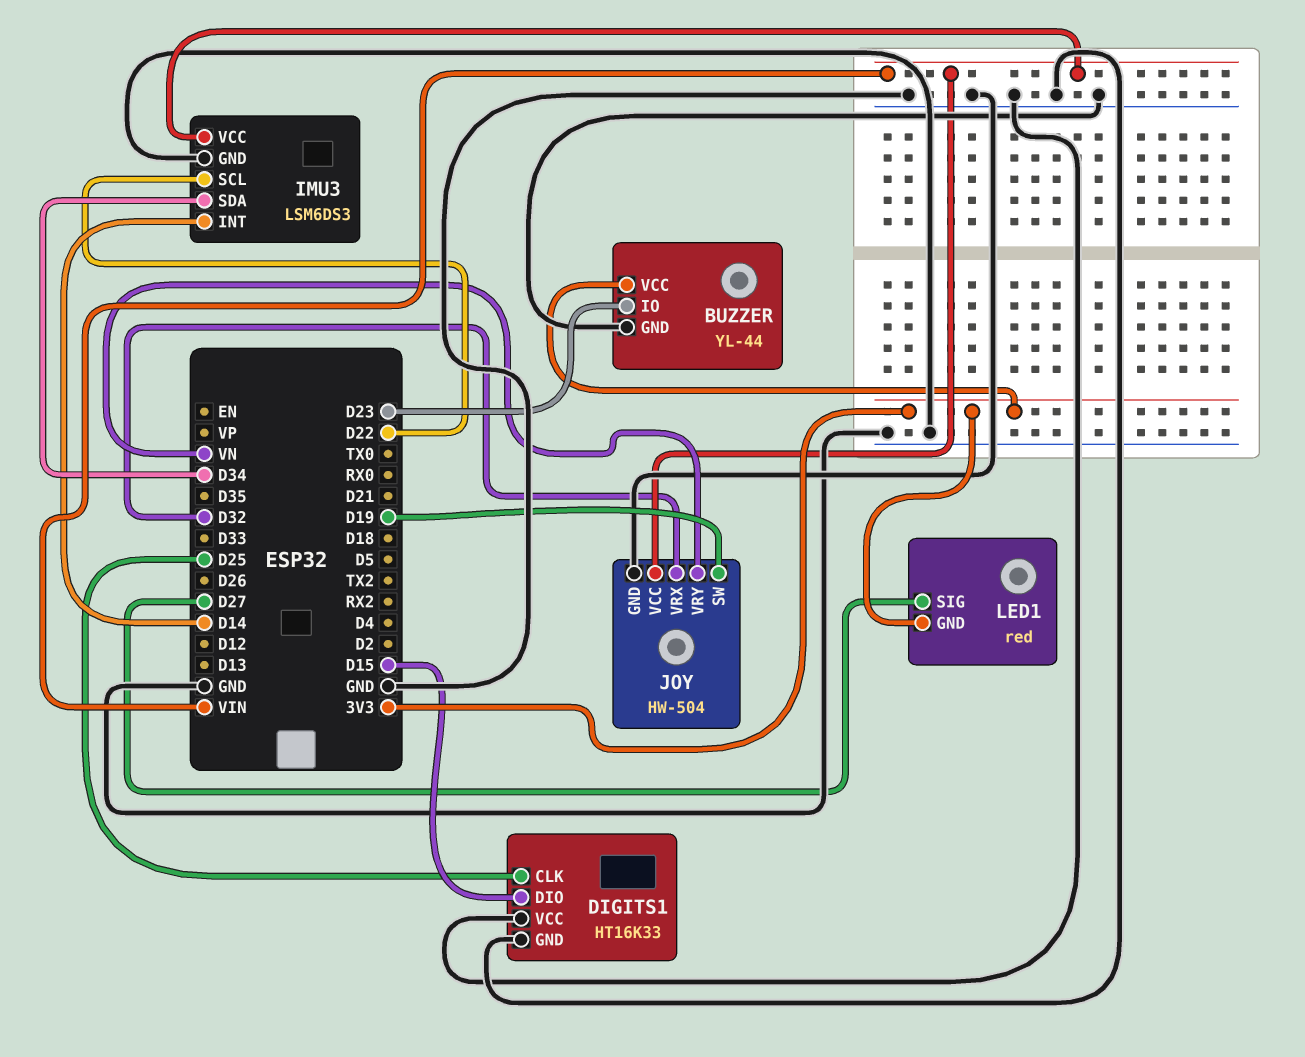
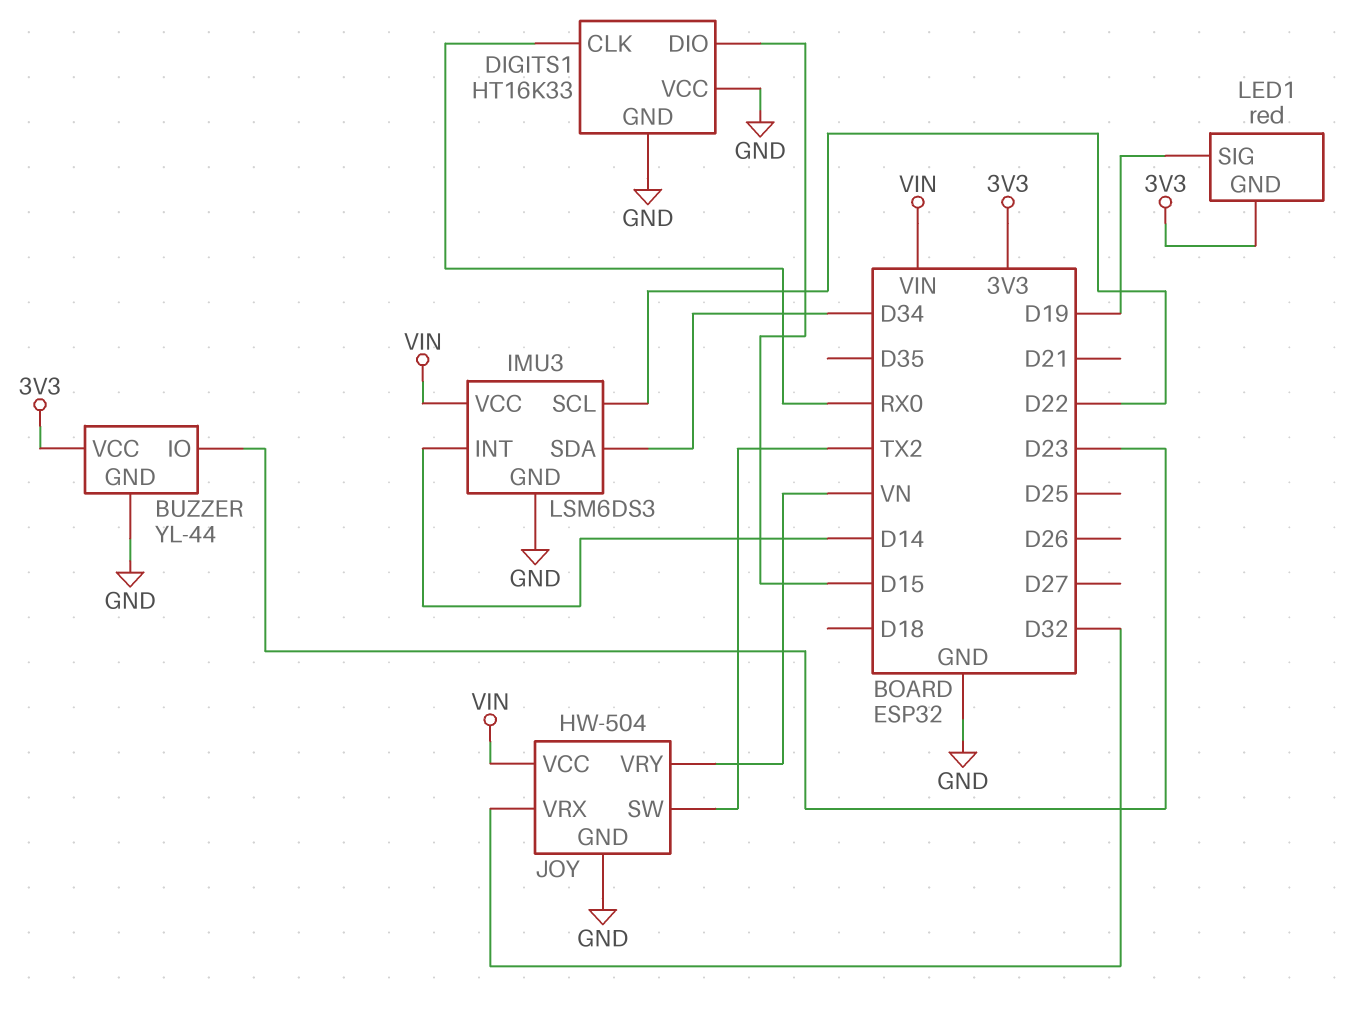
DIGITS1 pin CLK: D25 -> RX0
JOY pin SW: D19 -> TX2
LED1 pin SIG: D27 -> D19

